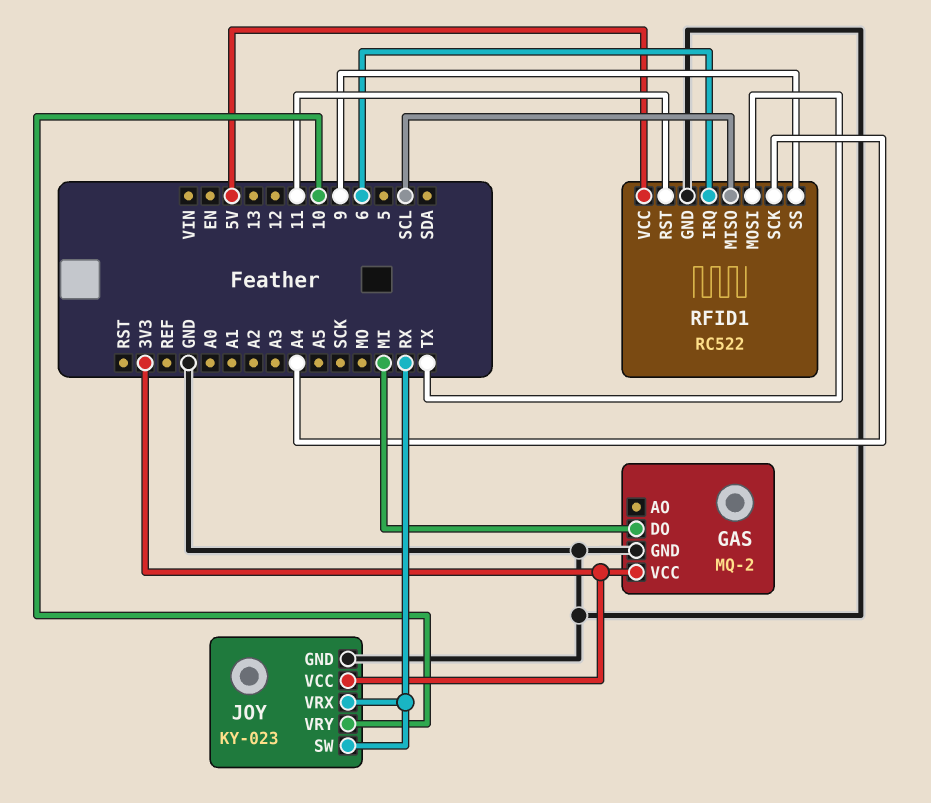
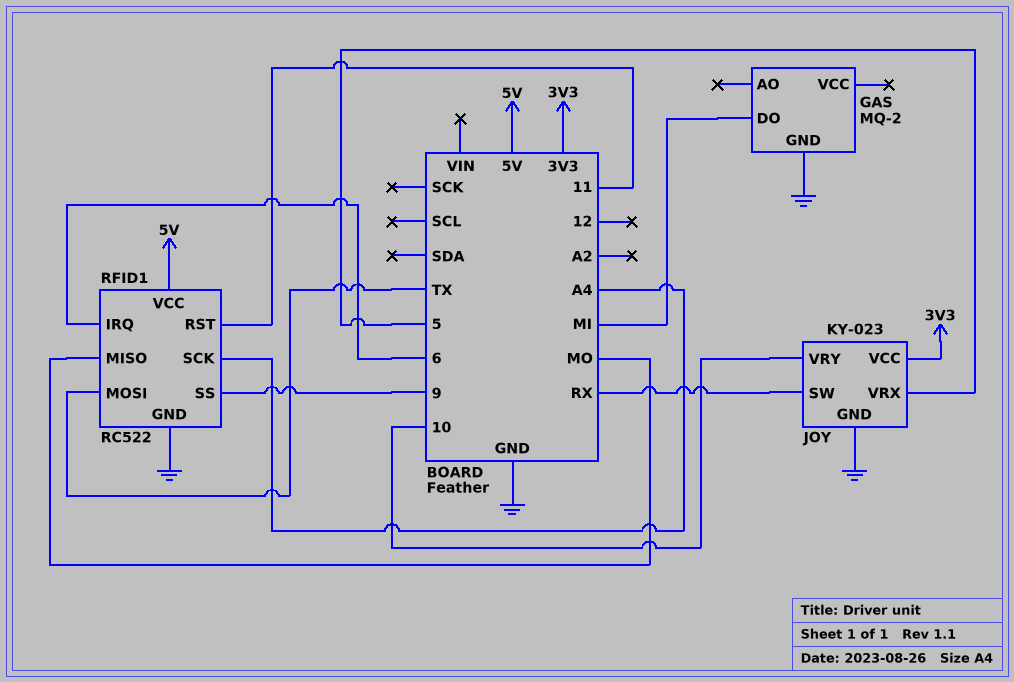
GAS pin VCC: 3V3 -> none
JOY pin VRX: RX -> 5
RFID1 pin MISO: SCL -> MO

